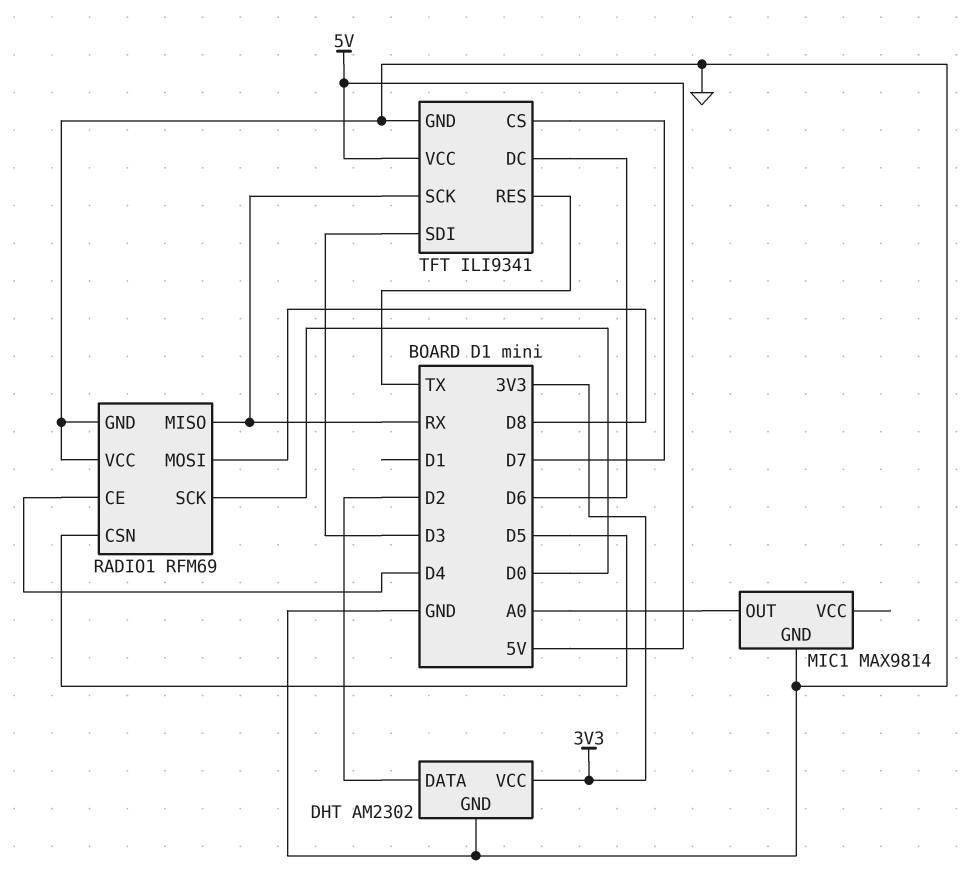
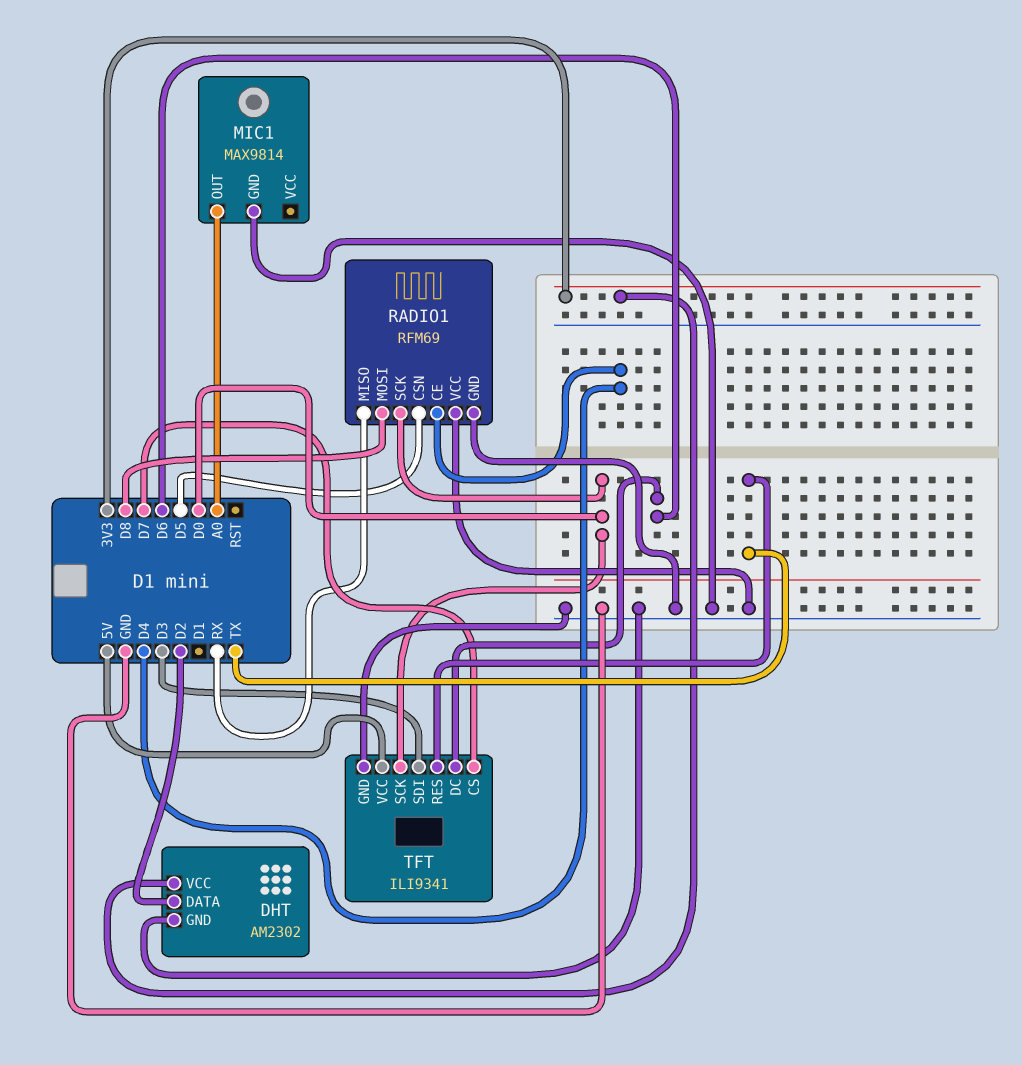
TFT pin SCK: RX -> D0

